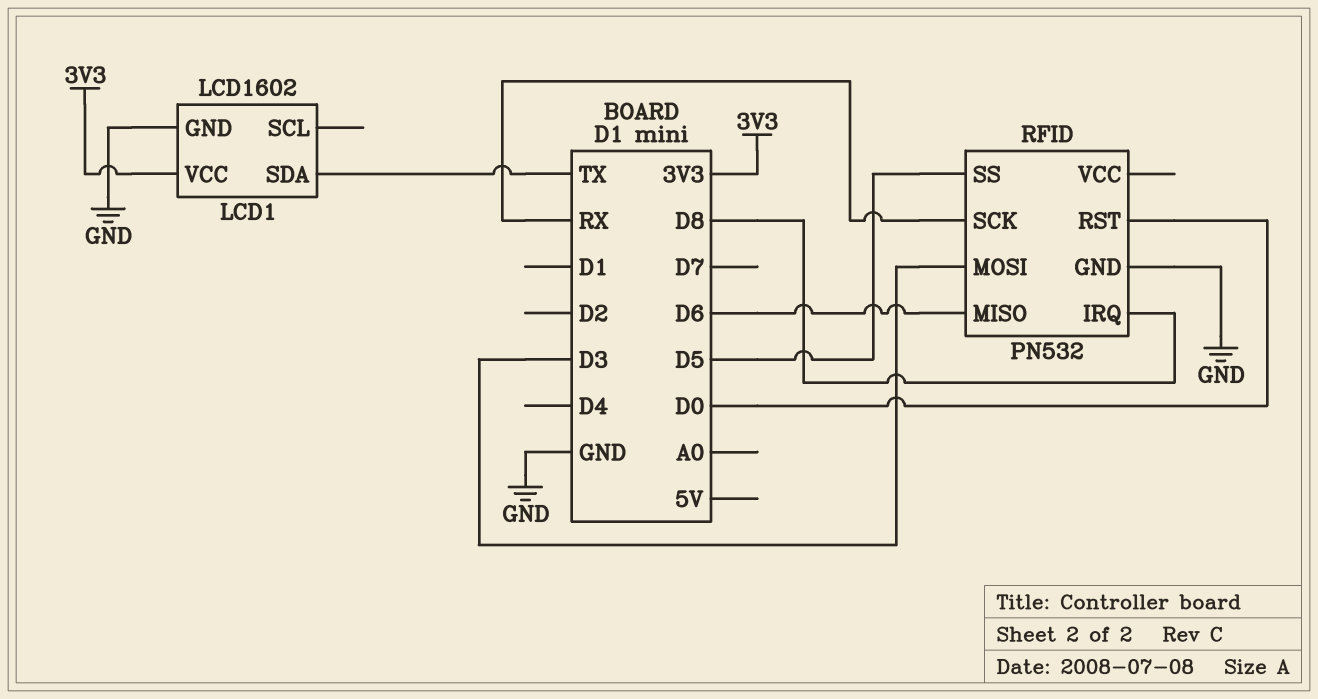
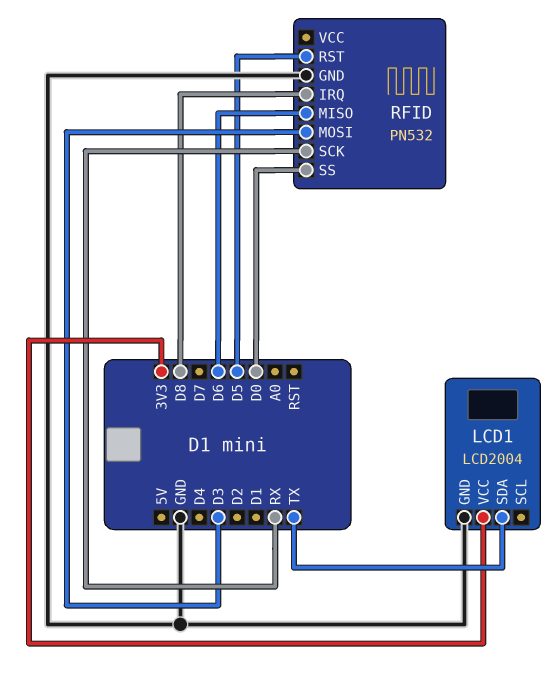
LCD1: LCD1602 -> LCD2004
RFID pin RST: D0 -> D5
RFID pin SS: D5 -> D0

